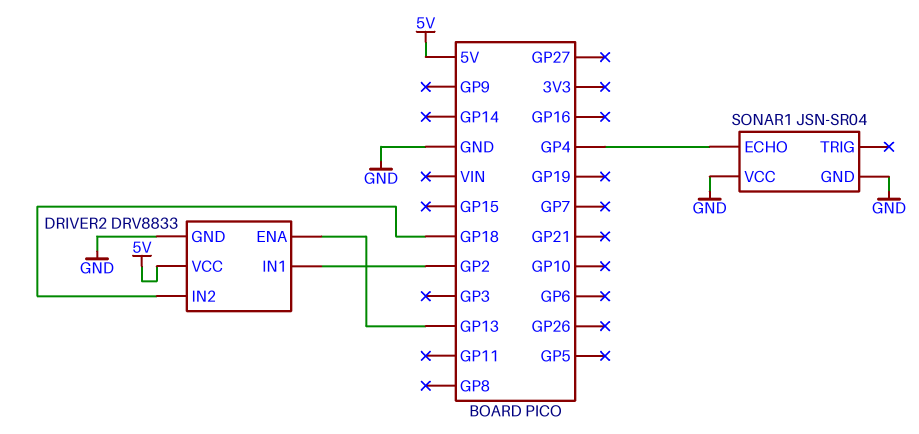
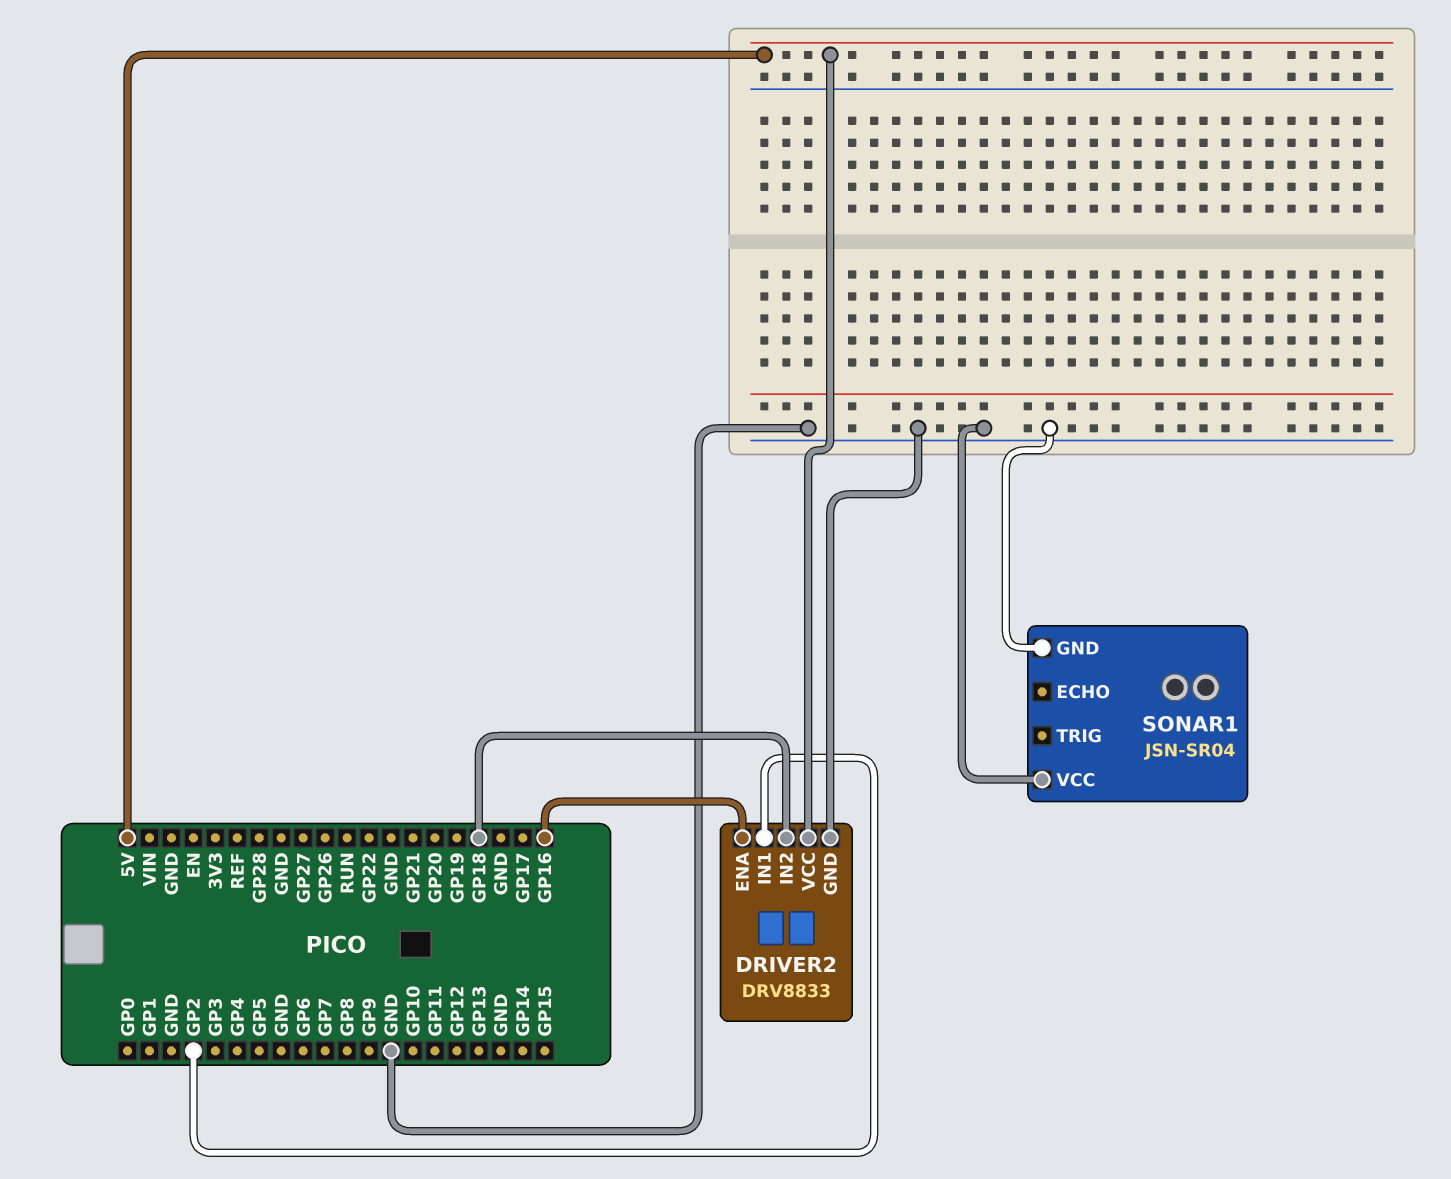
DRIVER2 pin ENA: GP13 -> GP16
SONAR1 pin ECHO: GP4 -> none

